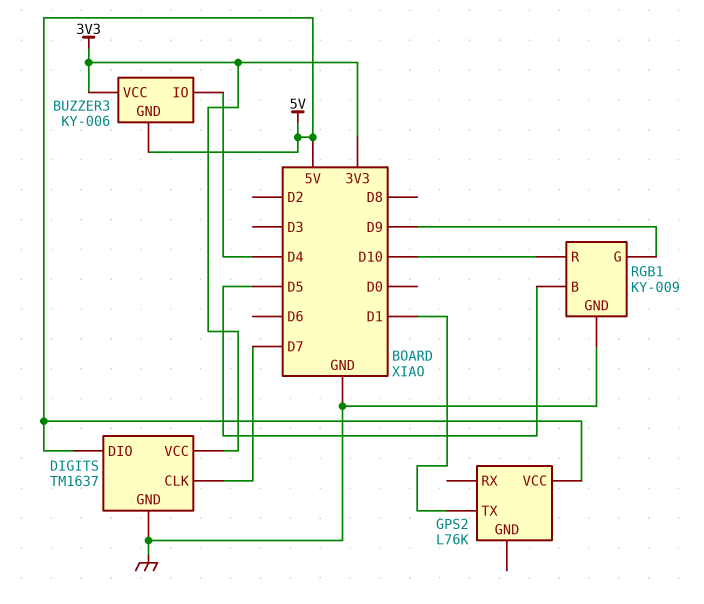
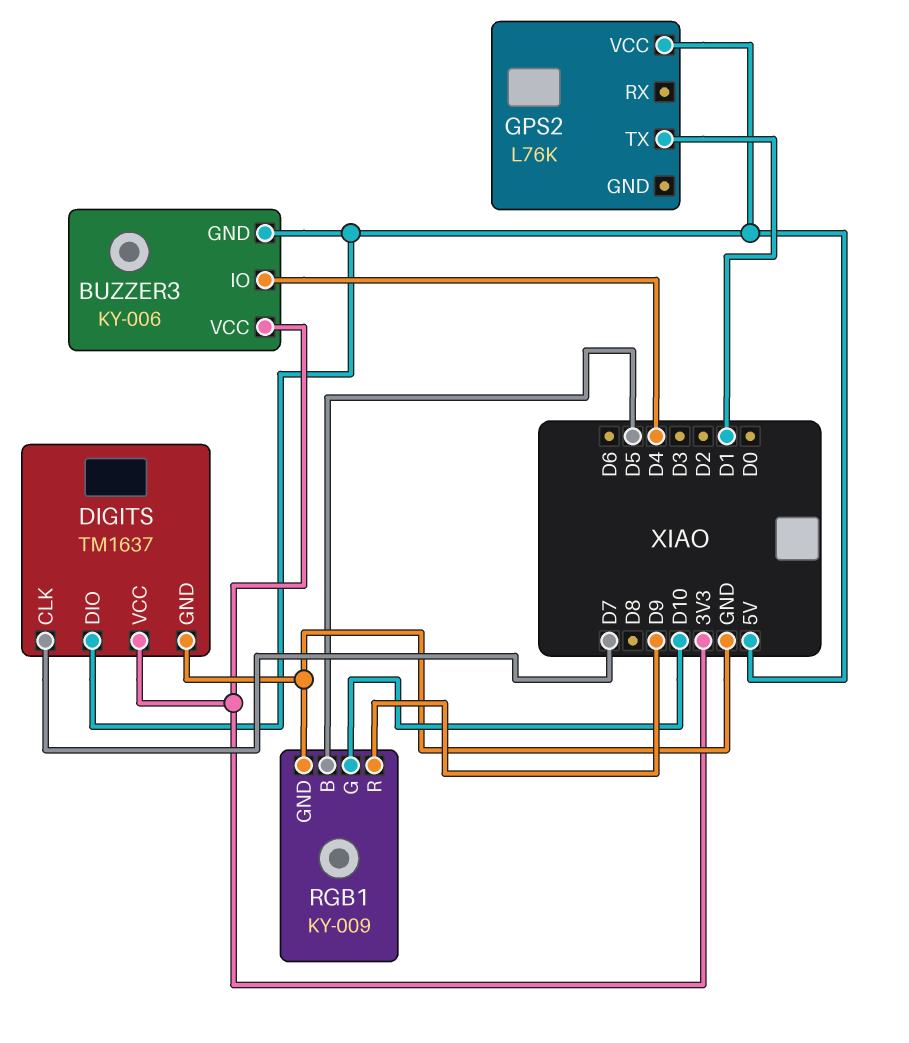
RGB1 pin G: D9 -> D10
RGB1 pin R: D10 -> D9

